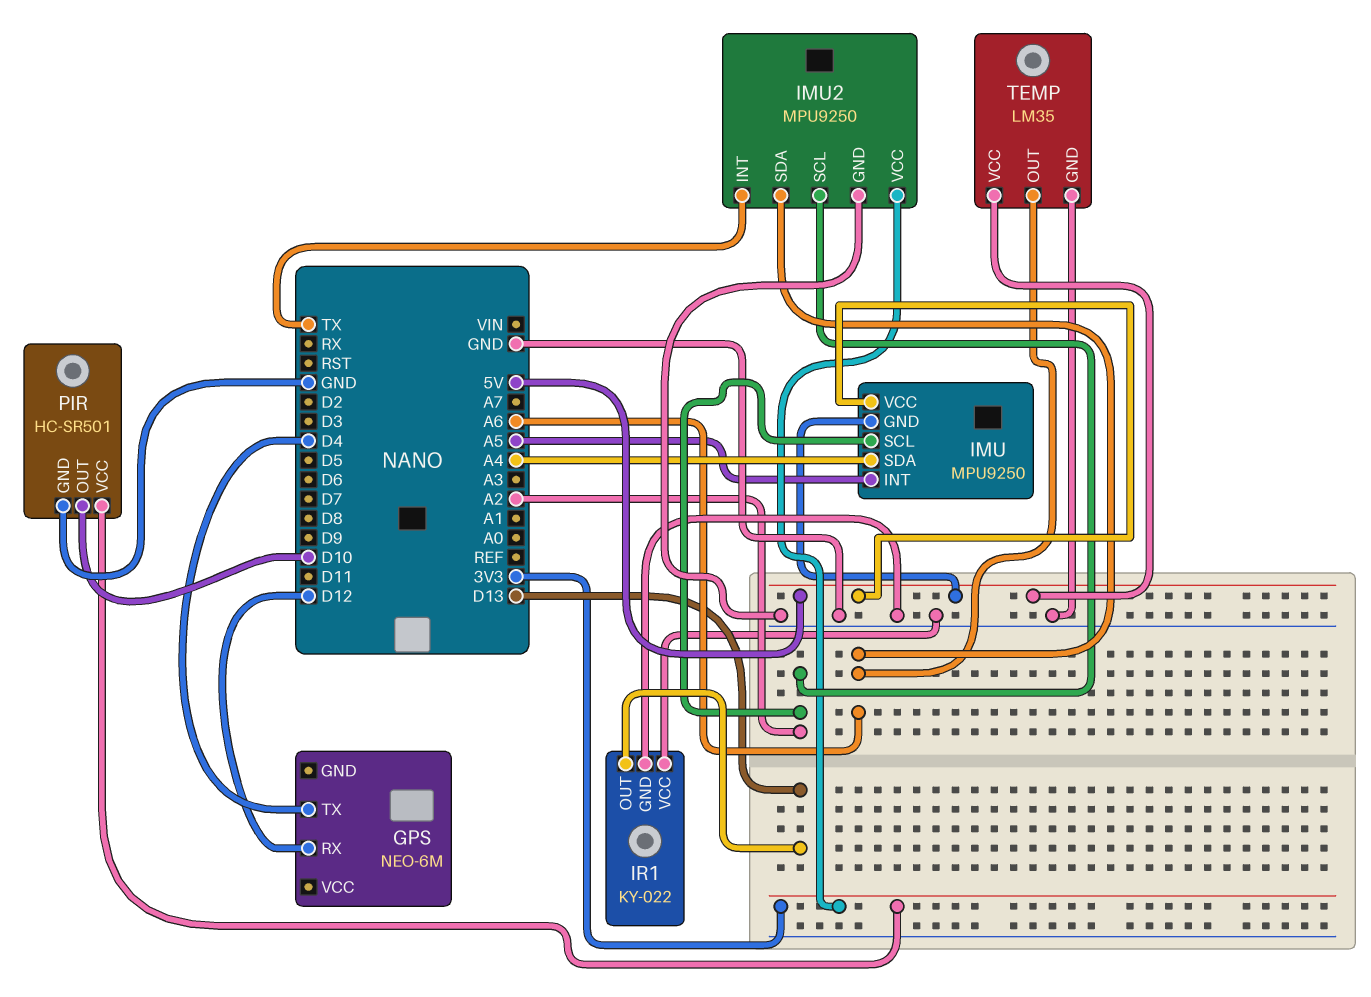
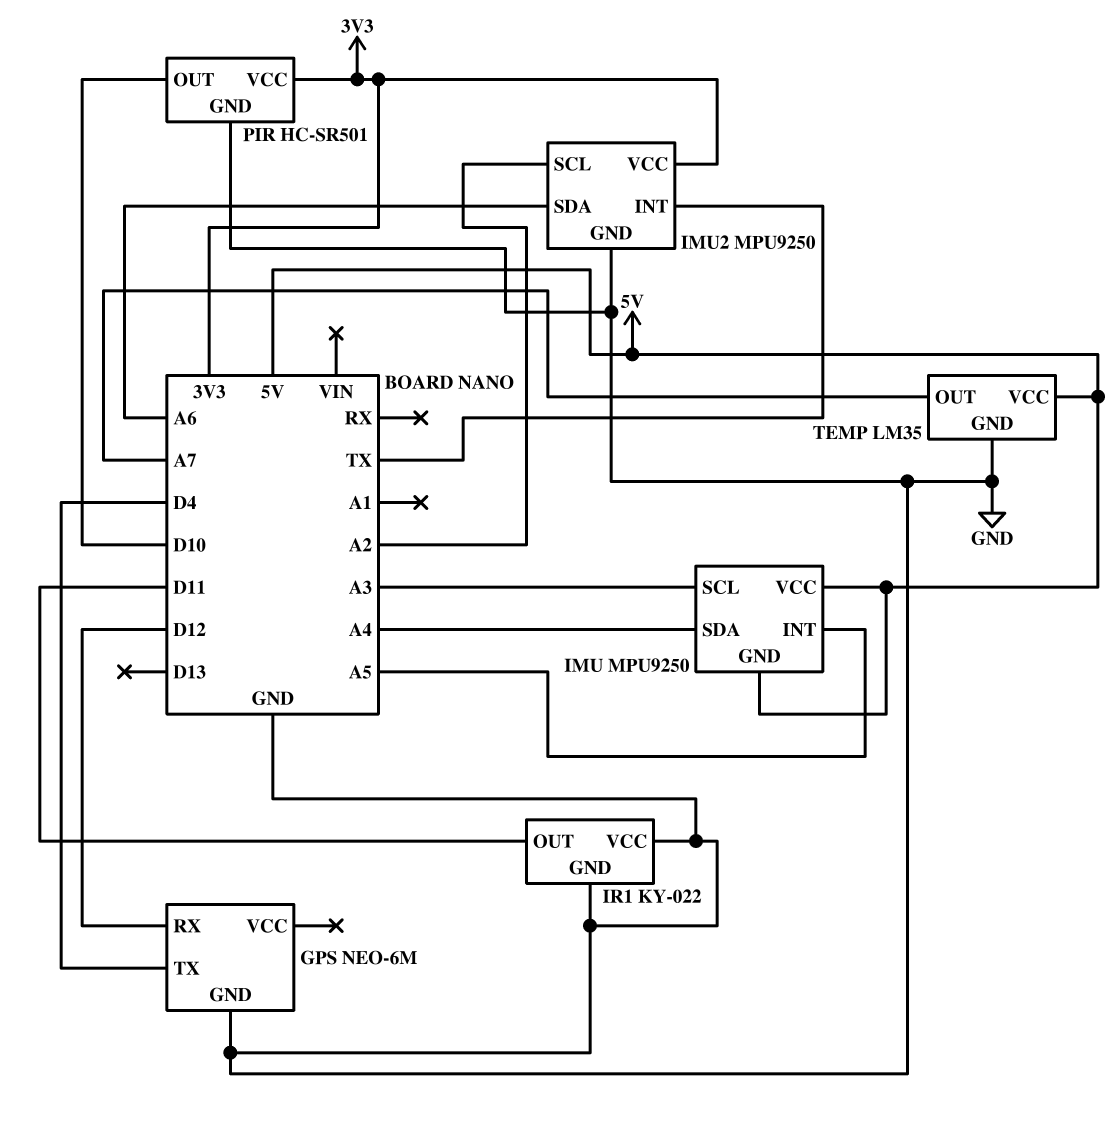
GPS pin GND: none -> GND
IMU pin SCL: A2 -> A3
IR1 pin OUT: D13 -> D11
TEMP pin OUT: A6 -> A7

